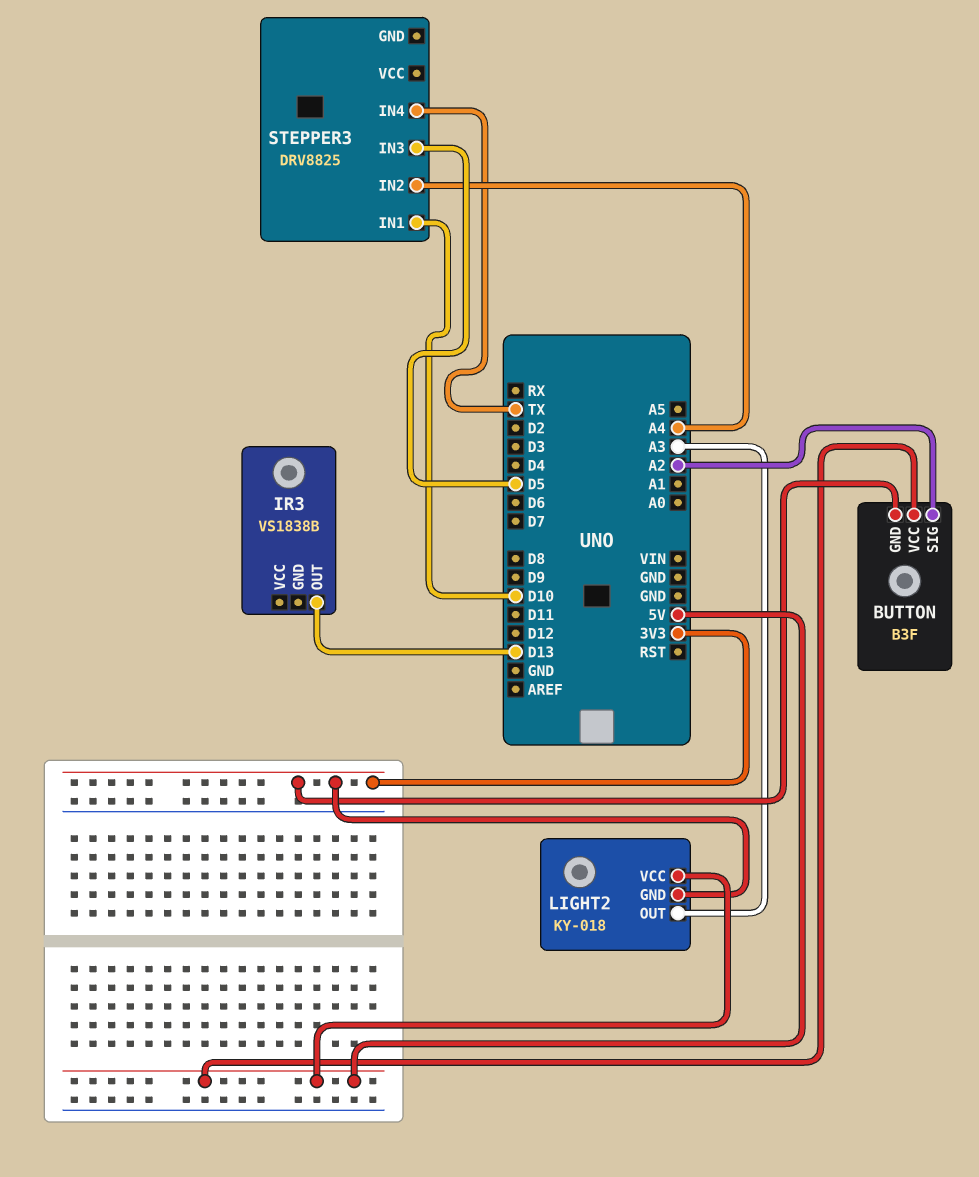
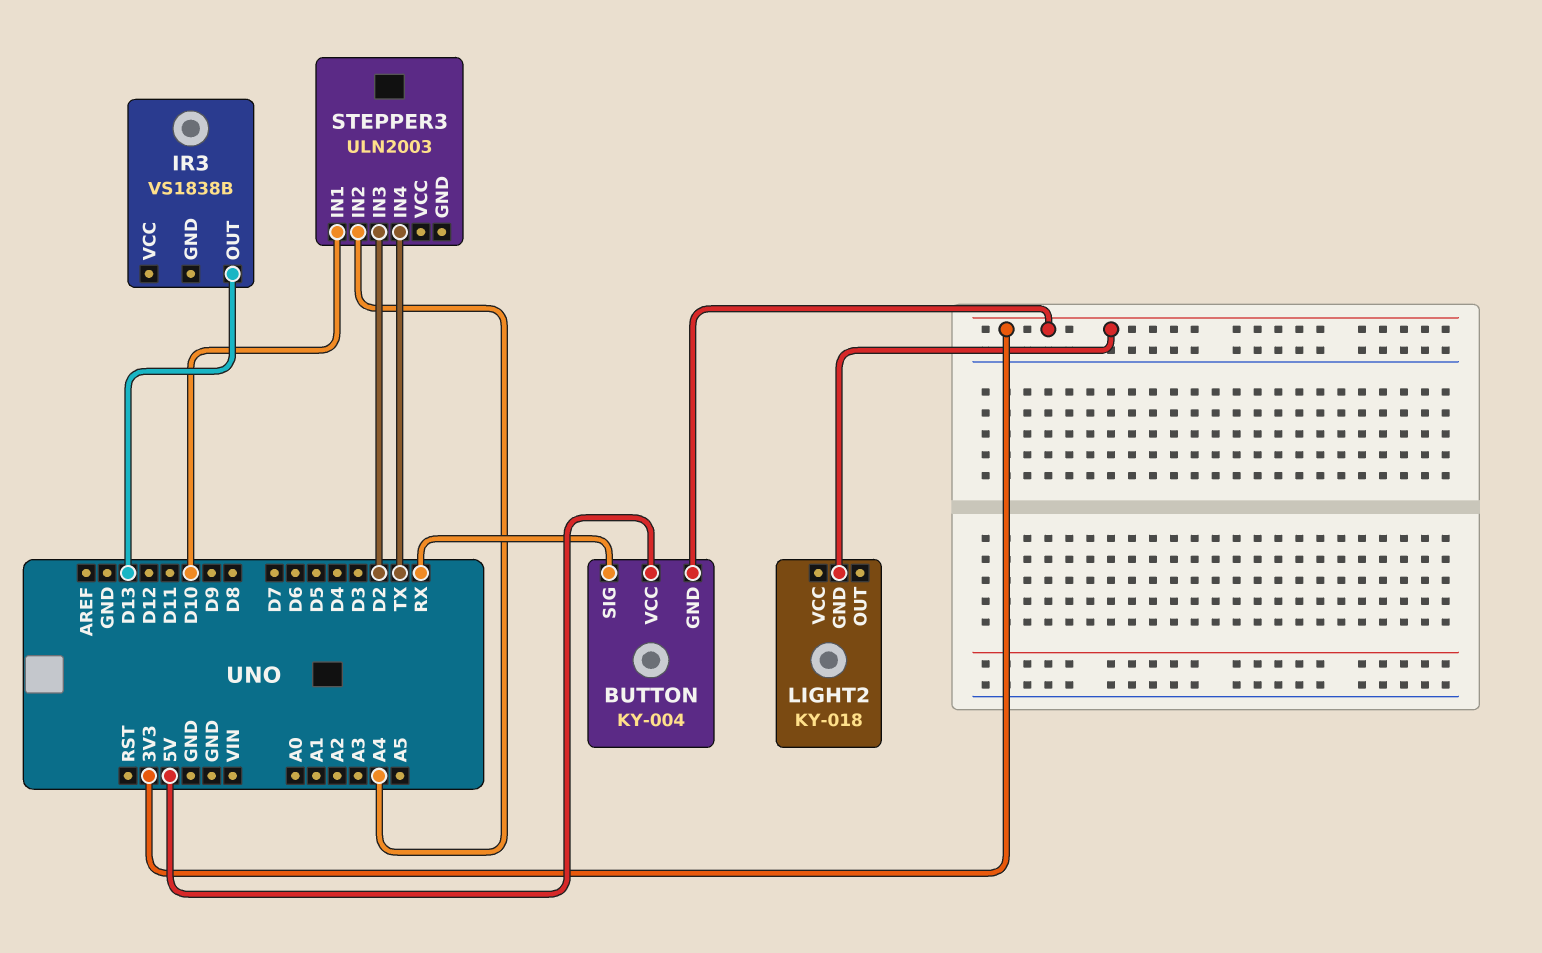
BUTTON: B3F -> KY-004
BUTTON pin SIG: A2 -> RX
LIGHT2 pin OUT: A3 -> none
LIGHT2 pin VCC: 5V -> none
STEPPER3: DRV8825 -> ULN2003
STEPPER3 pin IN3: D5 -> D2

